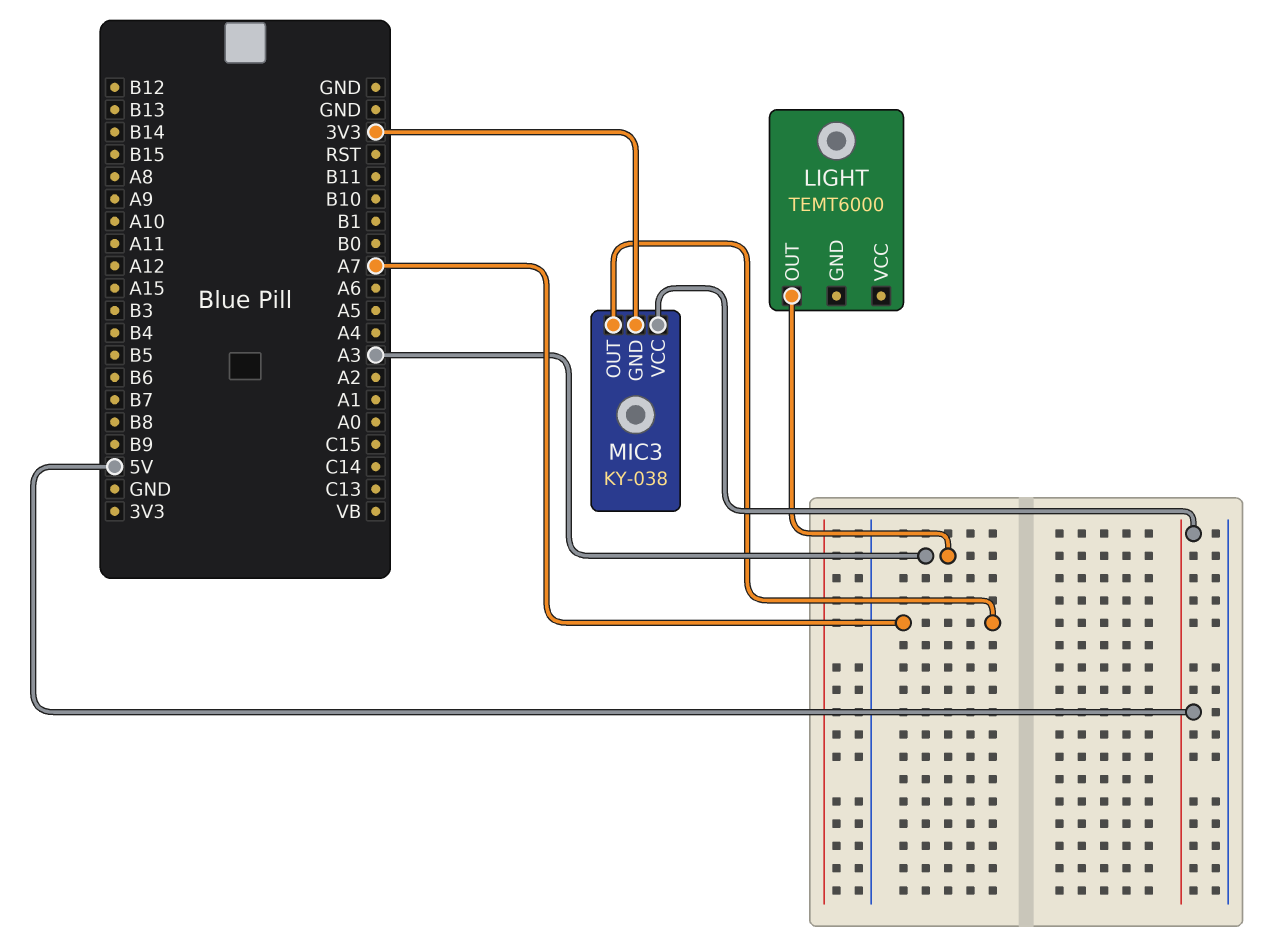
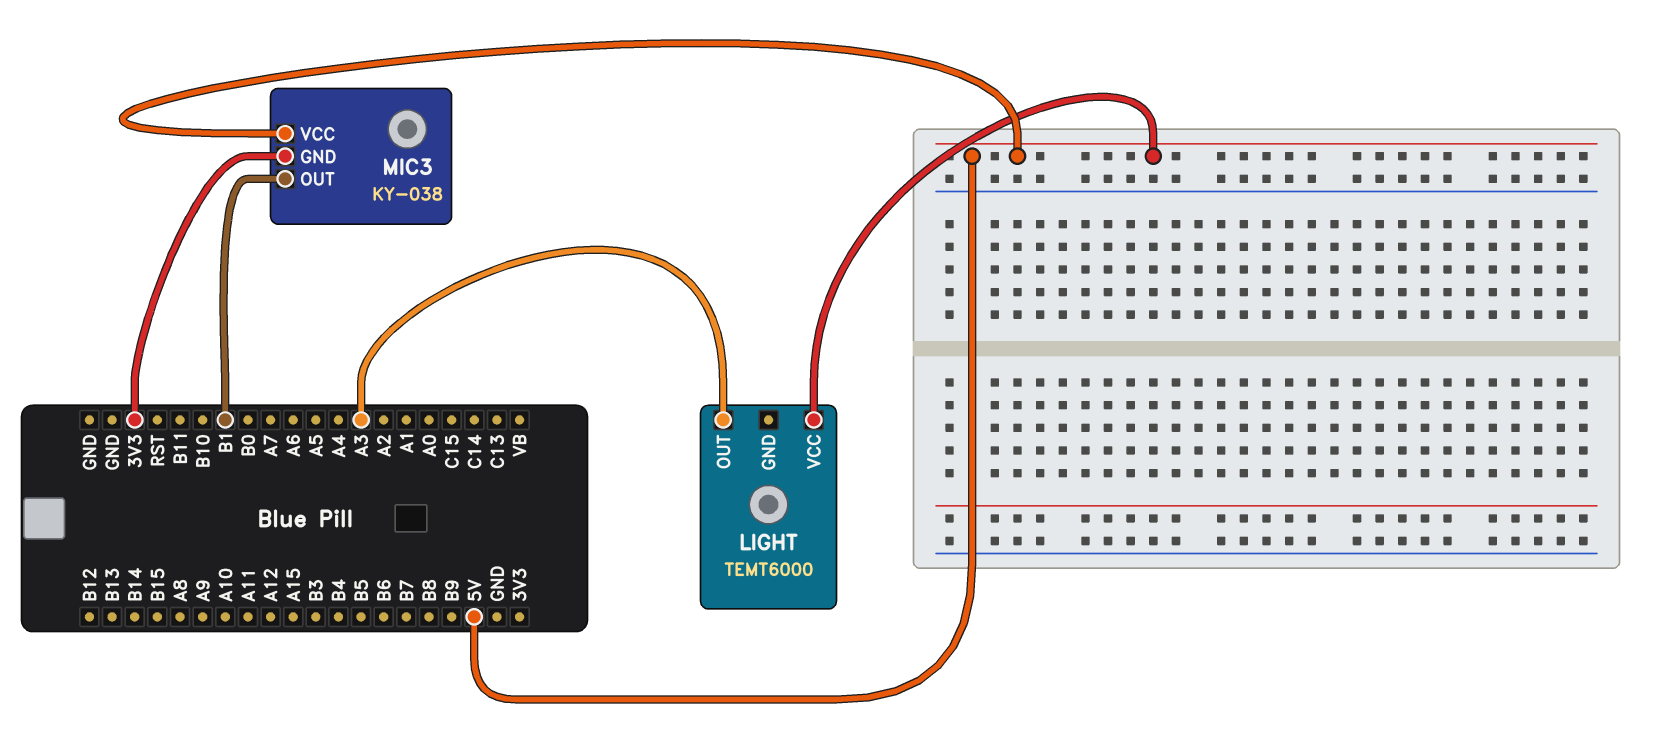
LIGHT pin VCC: none -> 5V
MIC3 pin OUT: A7 -> B1

